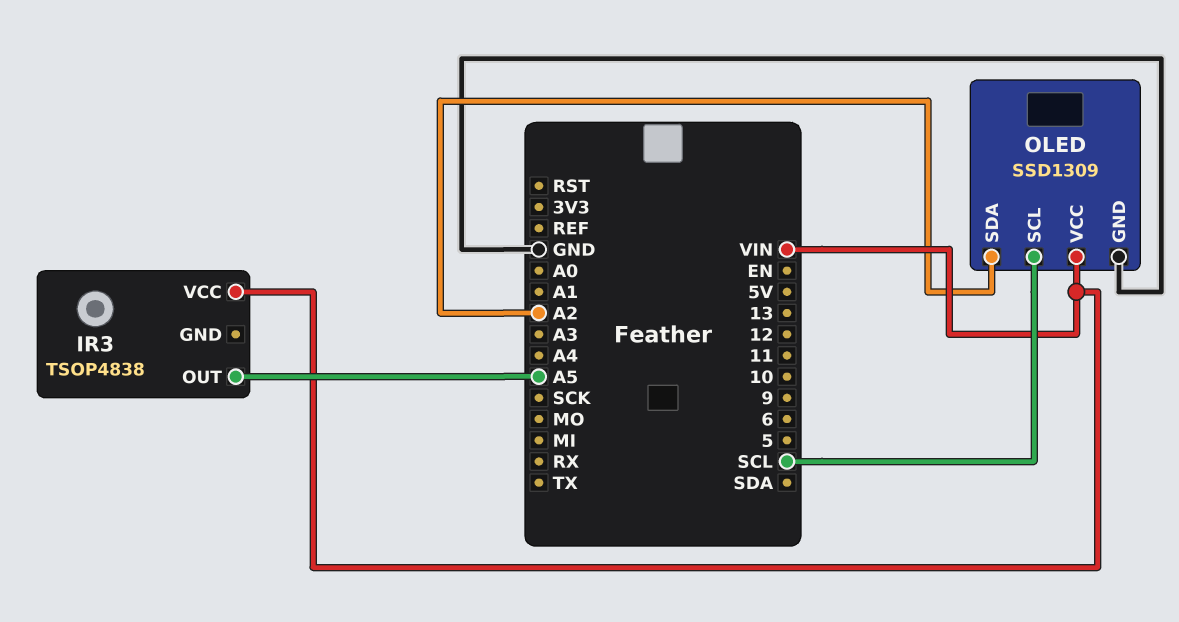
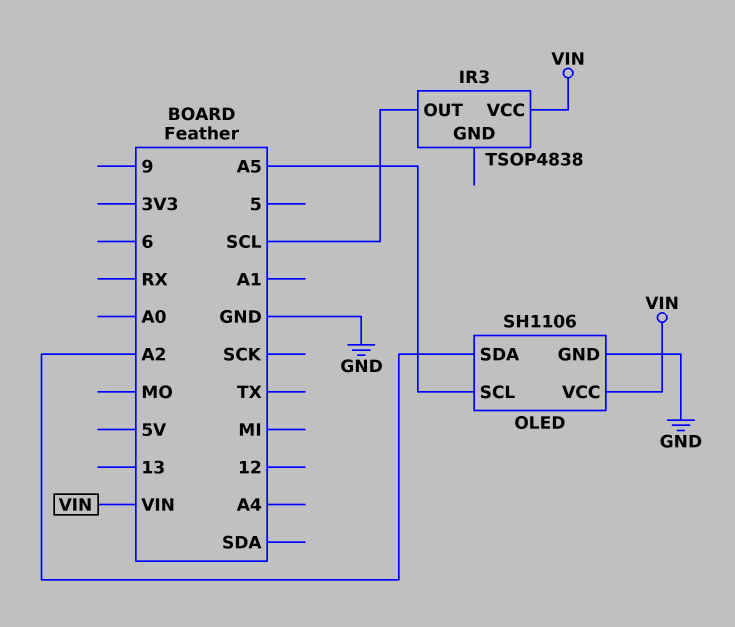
IR3 pin OUT: A5 -> SCL
OLED: SSD1309 -> SH1106
OLED pin SCL: SCL -> A5

